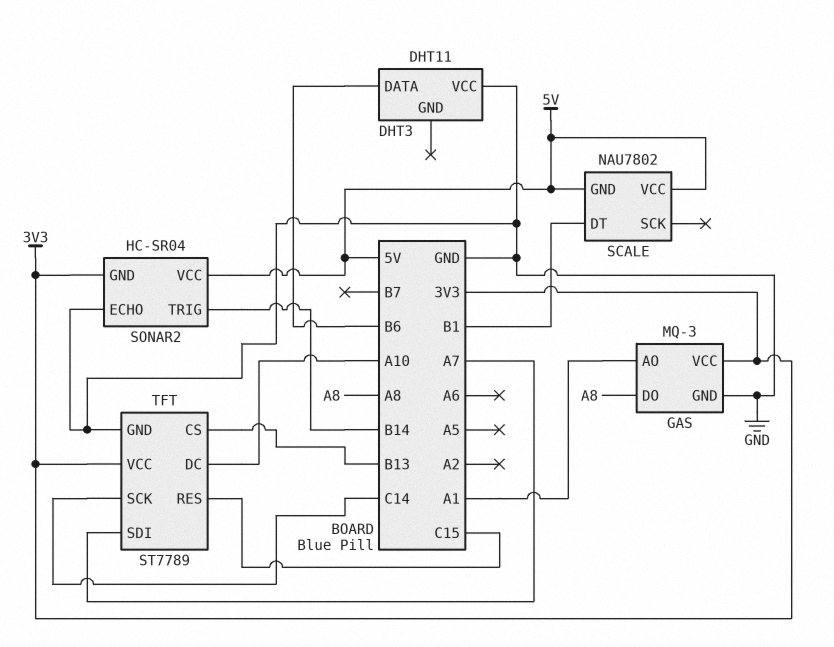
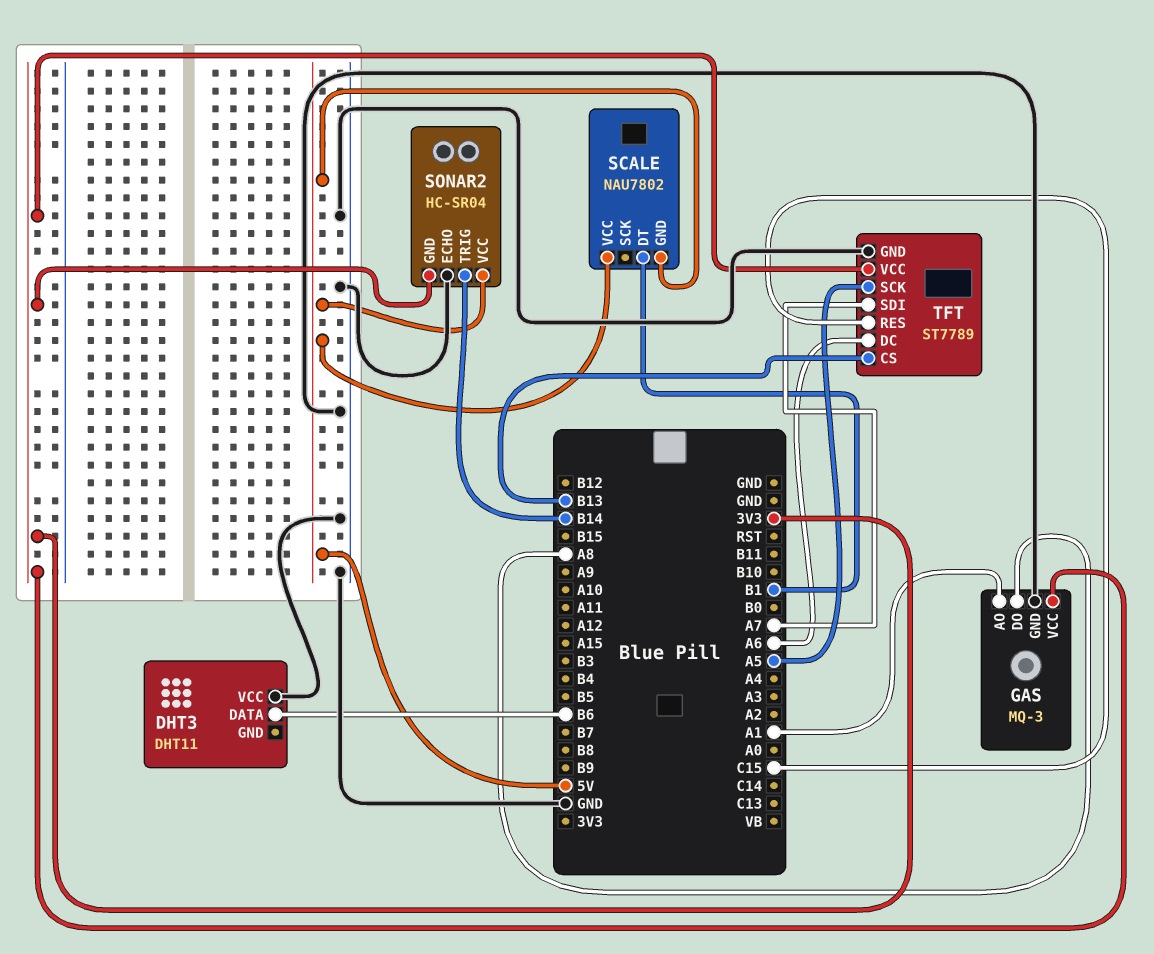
TFT pin DC: A10 -> A6
TFT pin SCK: C14 -> A5

